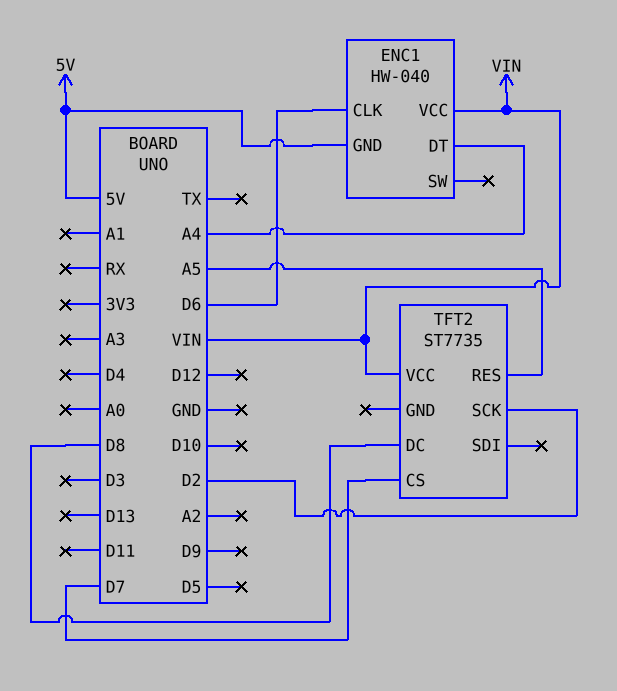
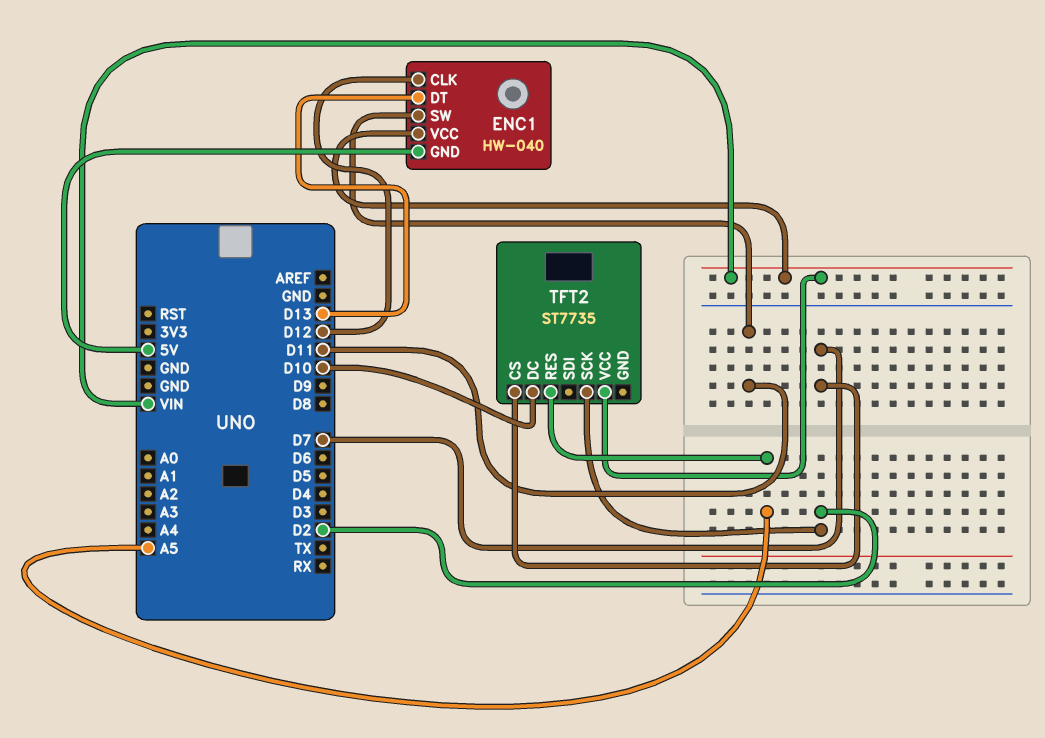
ENC1 pin CLK: D6 -> D12
ENC1 pin DT: A4 -> D13
ENC1 pin SW: none -> D11
TFT2 pin DC: D8 -> D10

